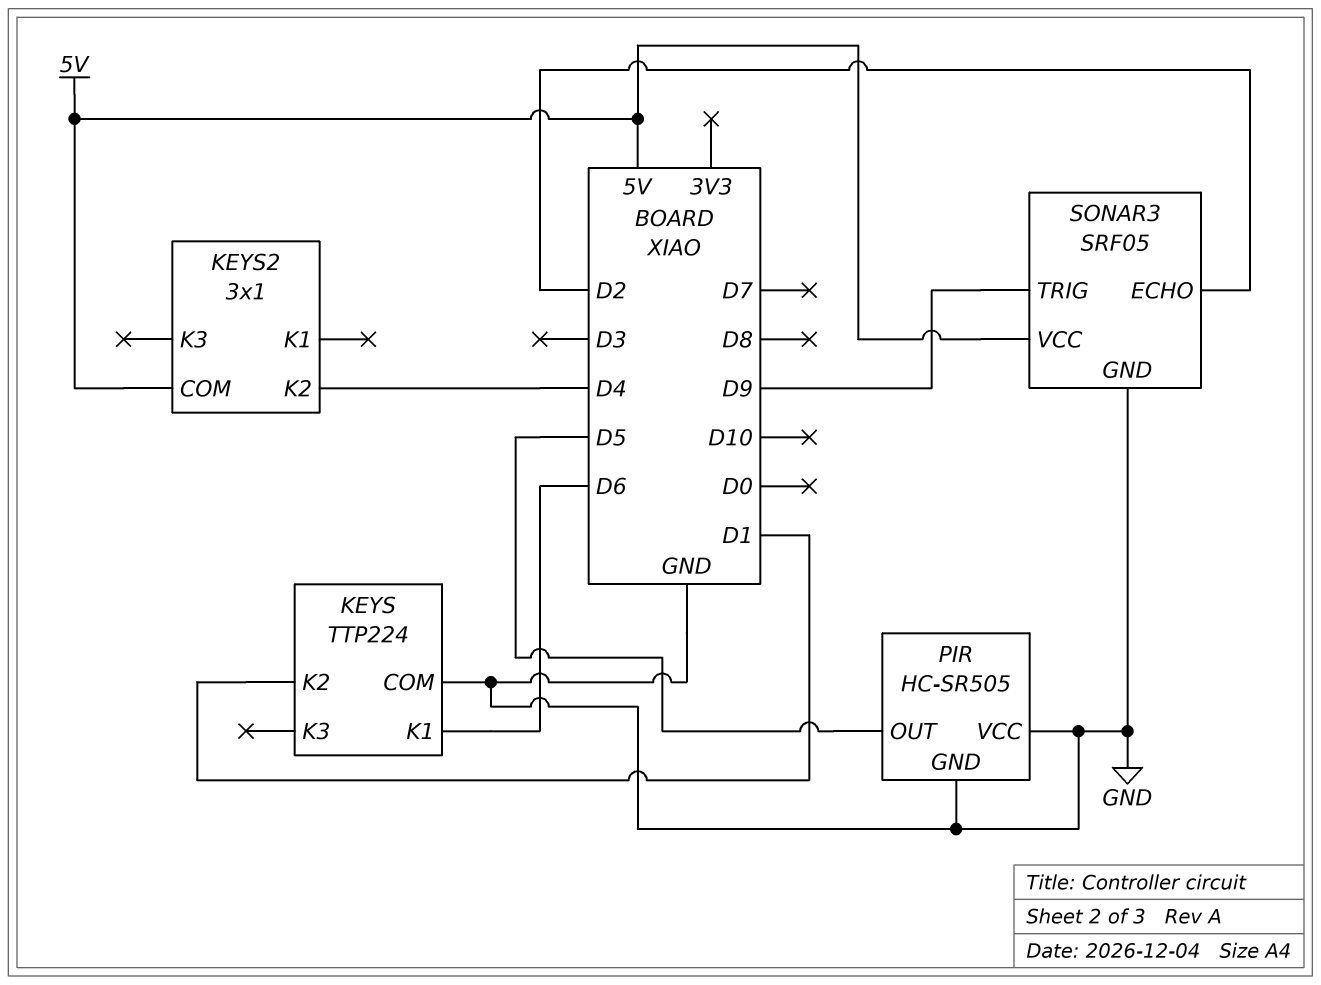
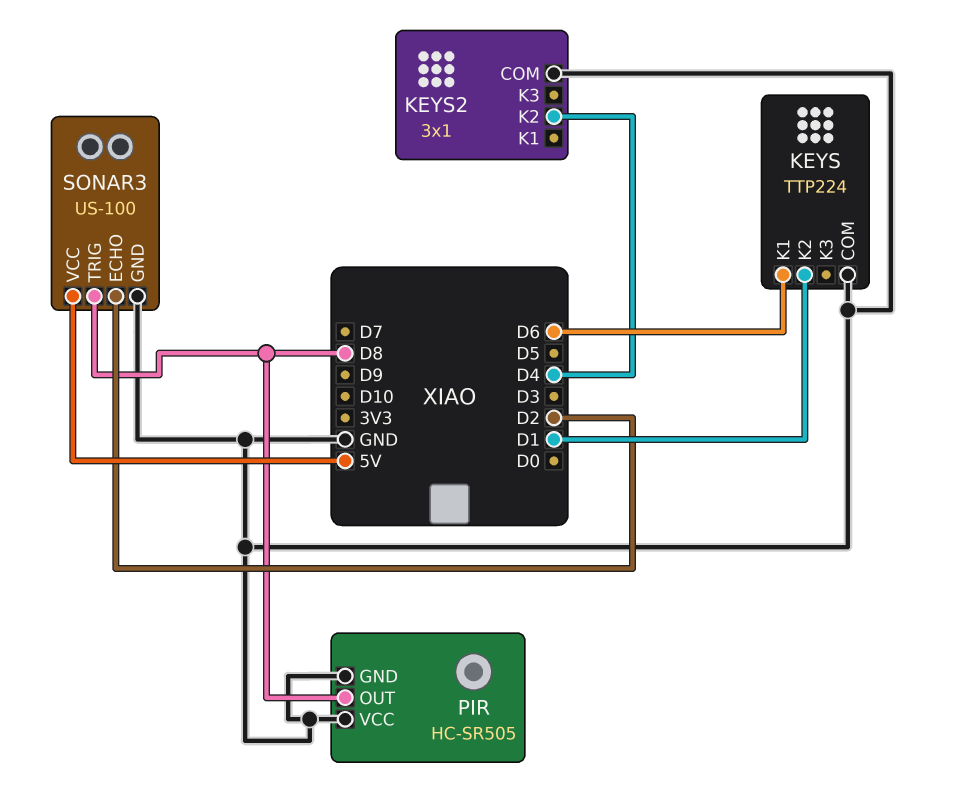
KEYS2 pin COM: 5V -> GND
PIR pin OUT: D5 -> D8
SONAR3: SRF05 -> US-100
SONAR3 pin TRIG: D9 -> D8

